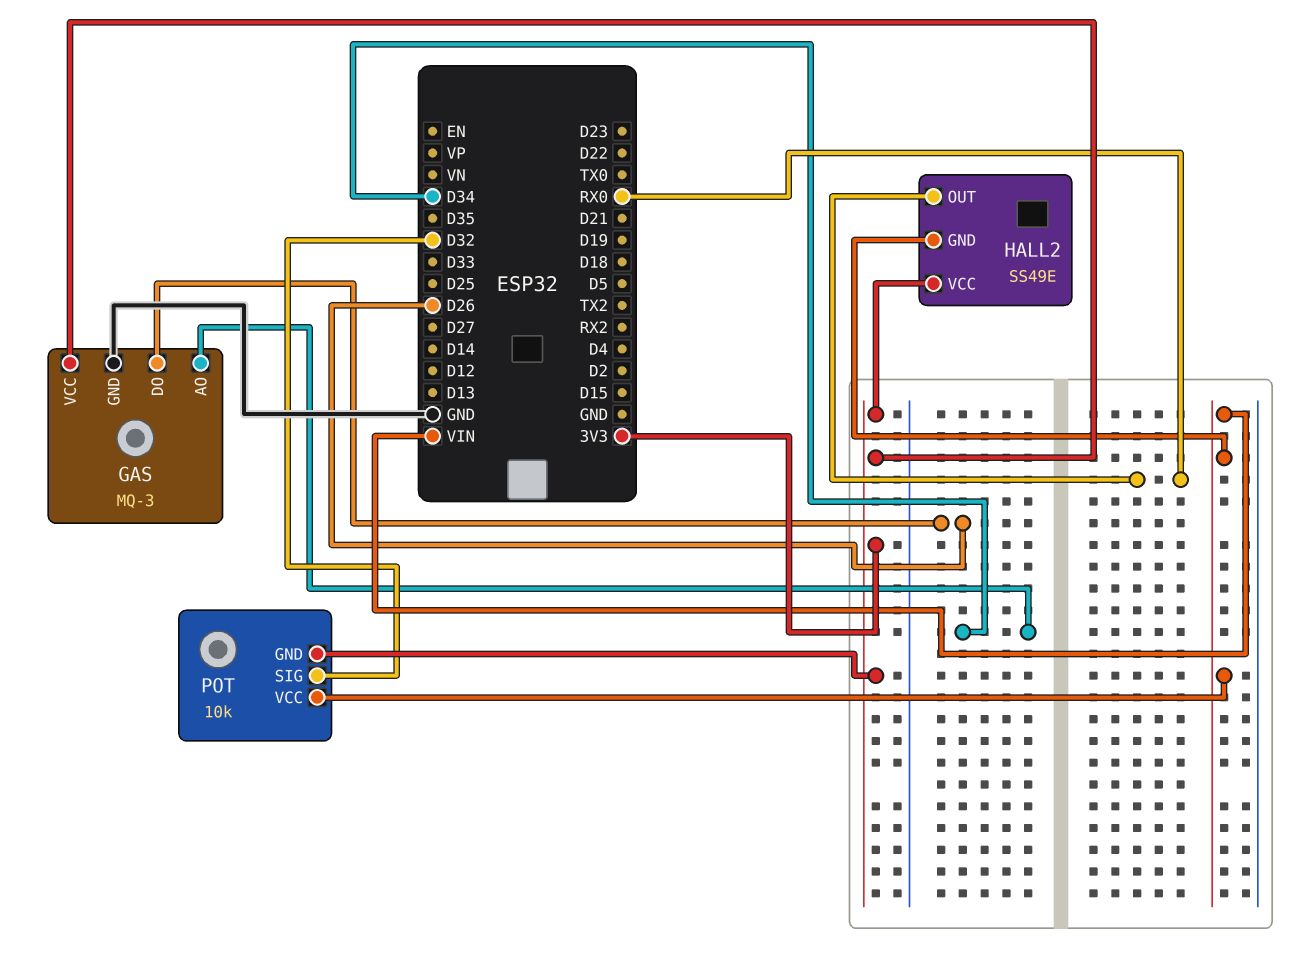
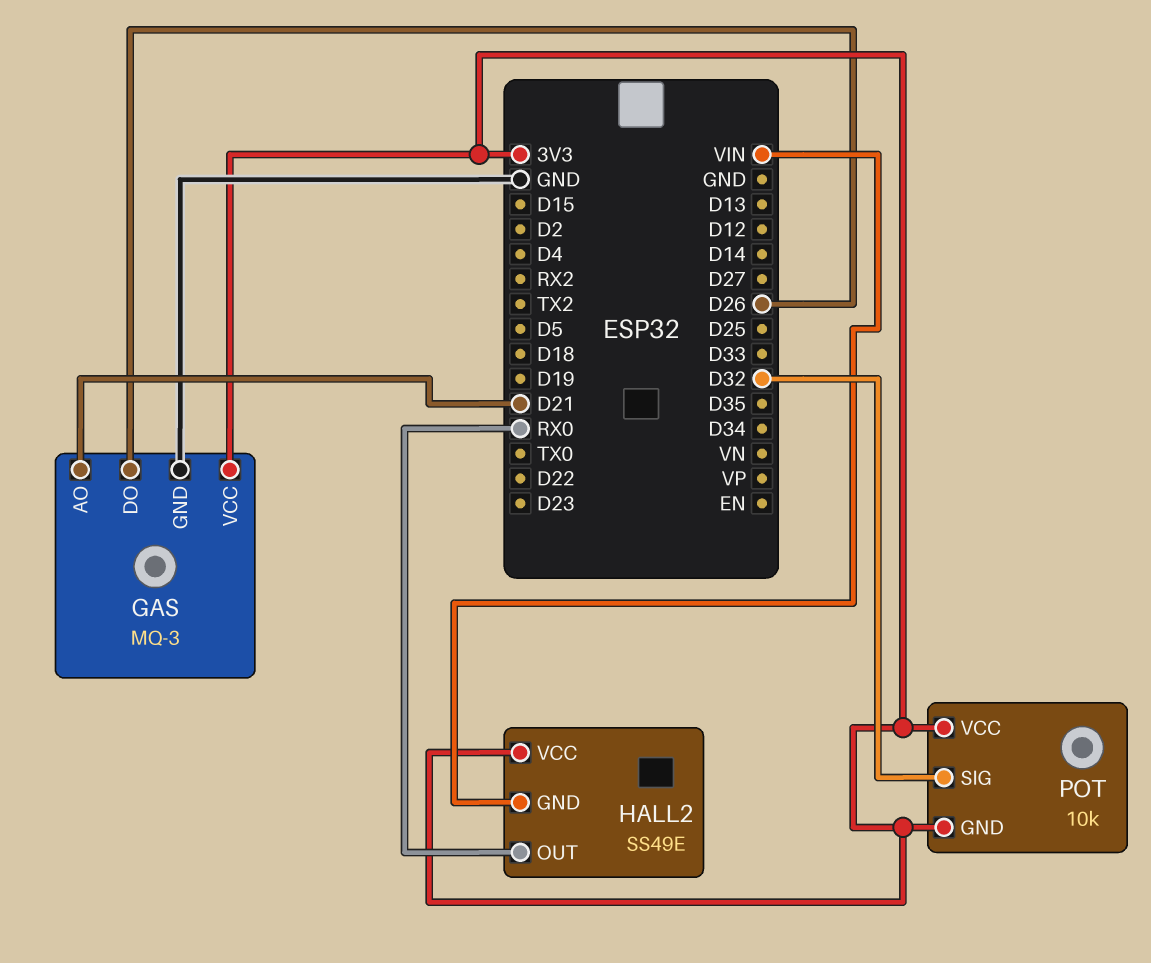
GAS pin AO: D34 -> D21
POT pin VCC: VIN -> 3V3

